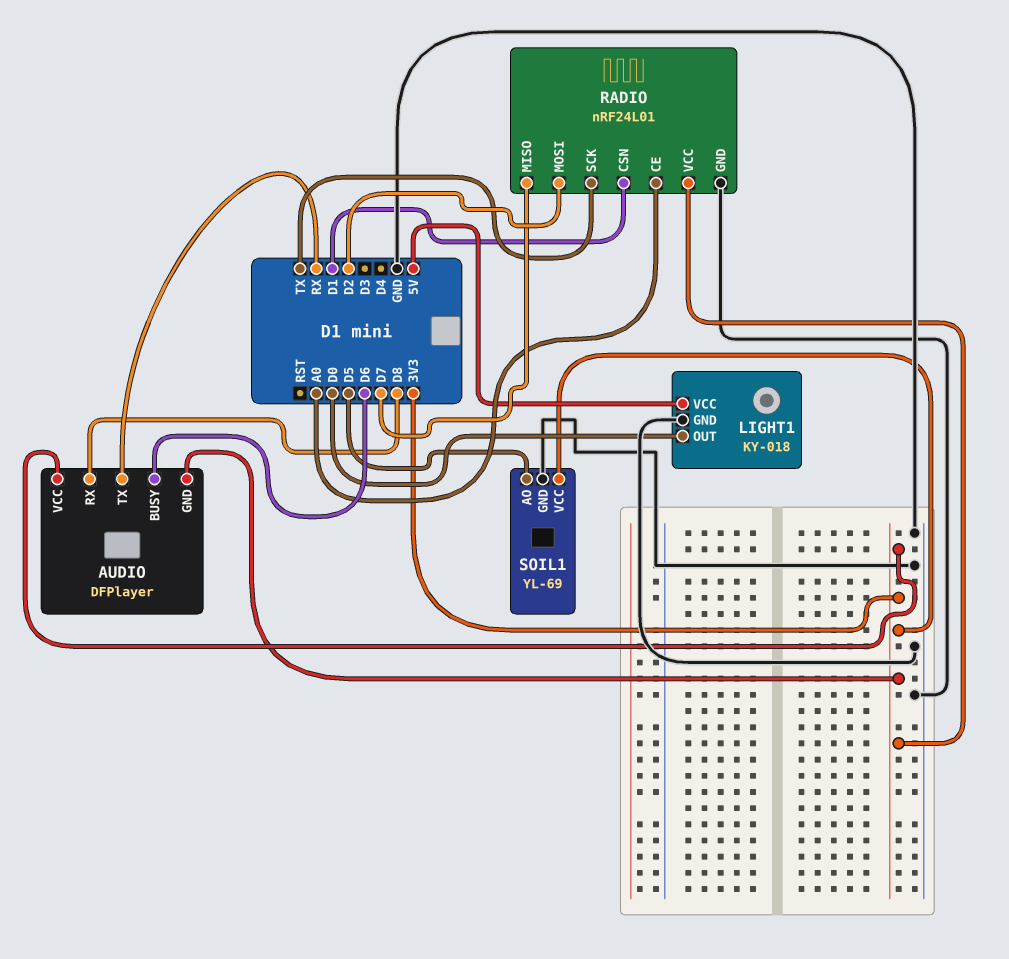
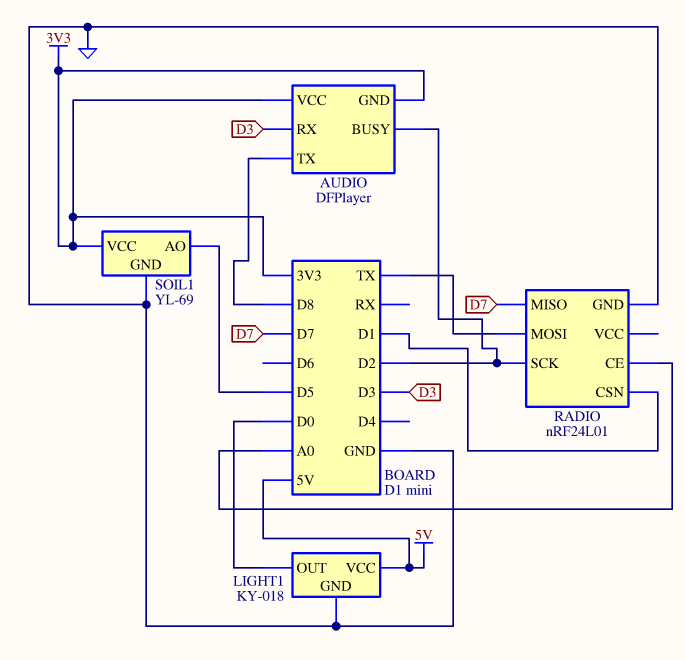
AUDIO pin BUSY: D6 -> D2
AUDIO pin RX: D8 -> D3
AUDIO pin TX: RX -> D8
RADIO pin MOSI: D2 -> TX
RADIO pin SCK: TX -> D2
RADIO pin VCC: 3V3 -> none

